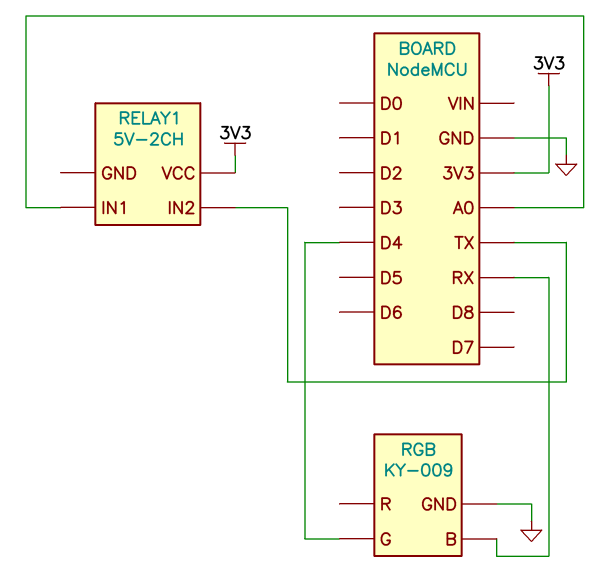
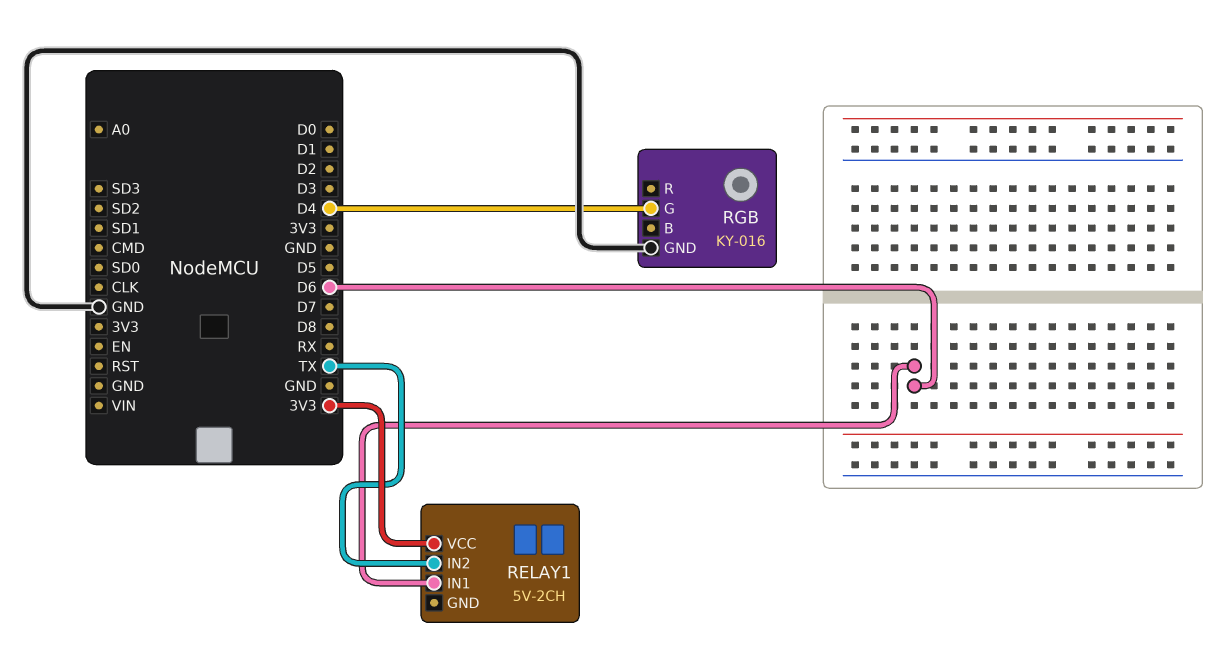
RELAY1 pin IN1: A0 -> D6
RGB: KY-009 -> KY-016
RGB pin B: RX -> none

